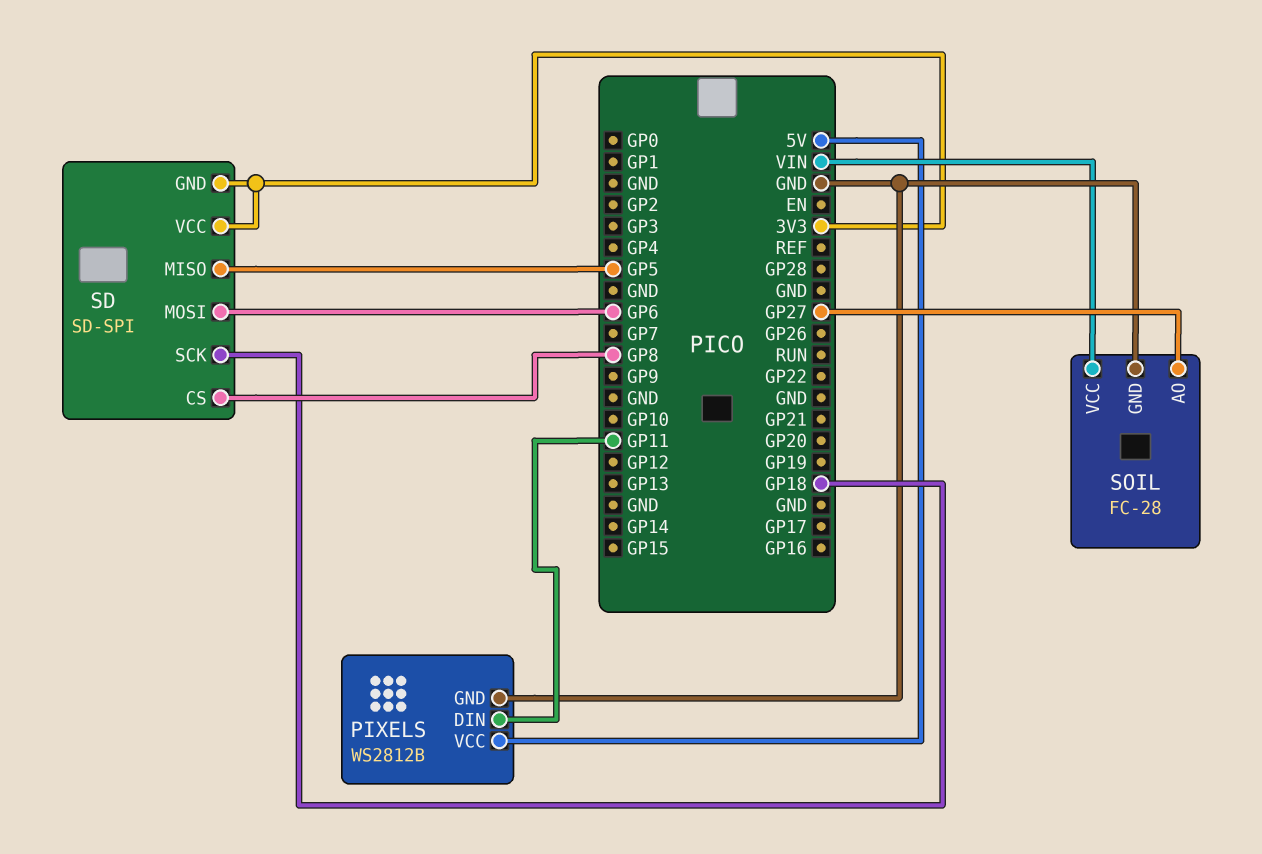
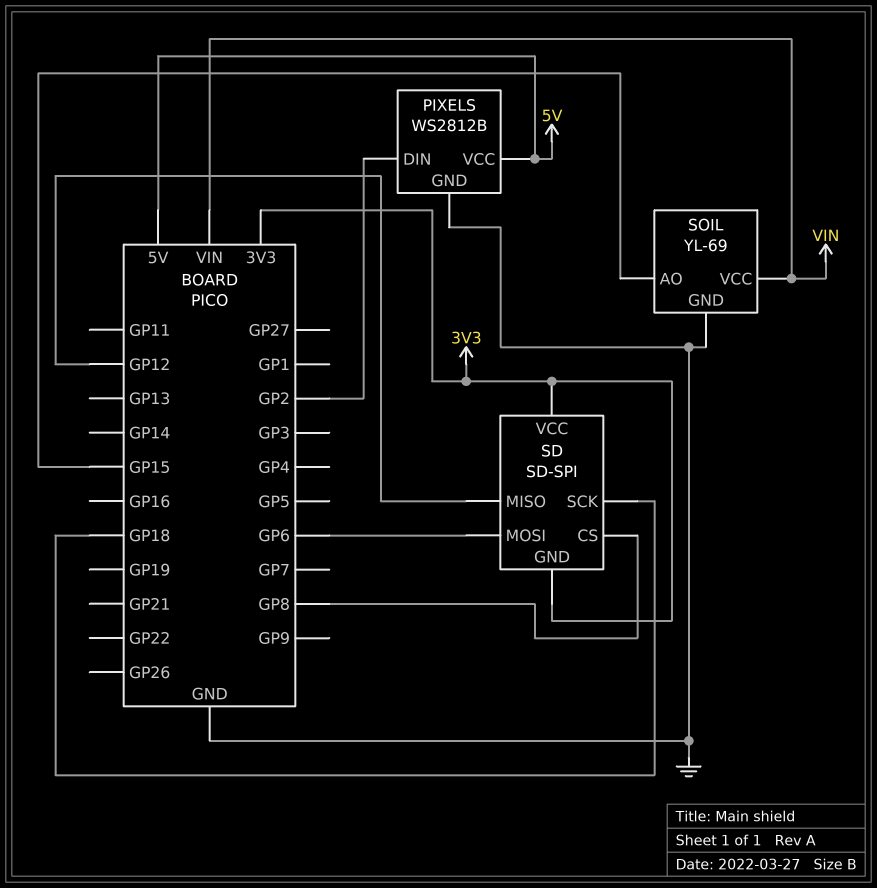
PIXELS pin DIN: GP11 -> GP2
SD pin MISO: GP5 -> GP12
SOIL: FC-28 -> YL-69
SOIL pin AO: GP27 -> GP15

